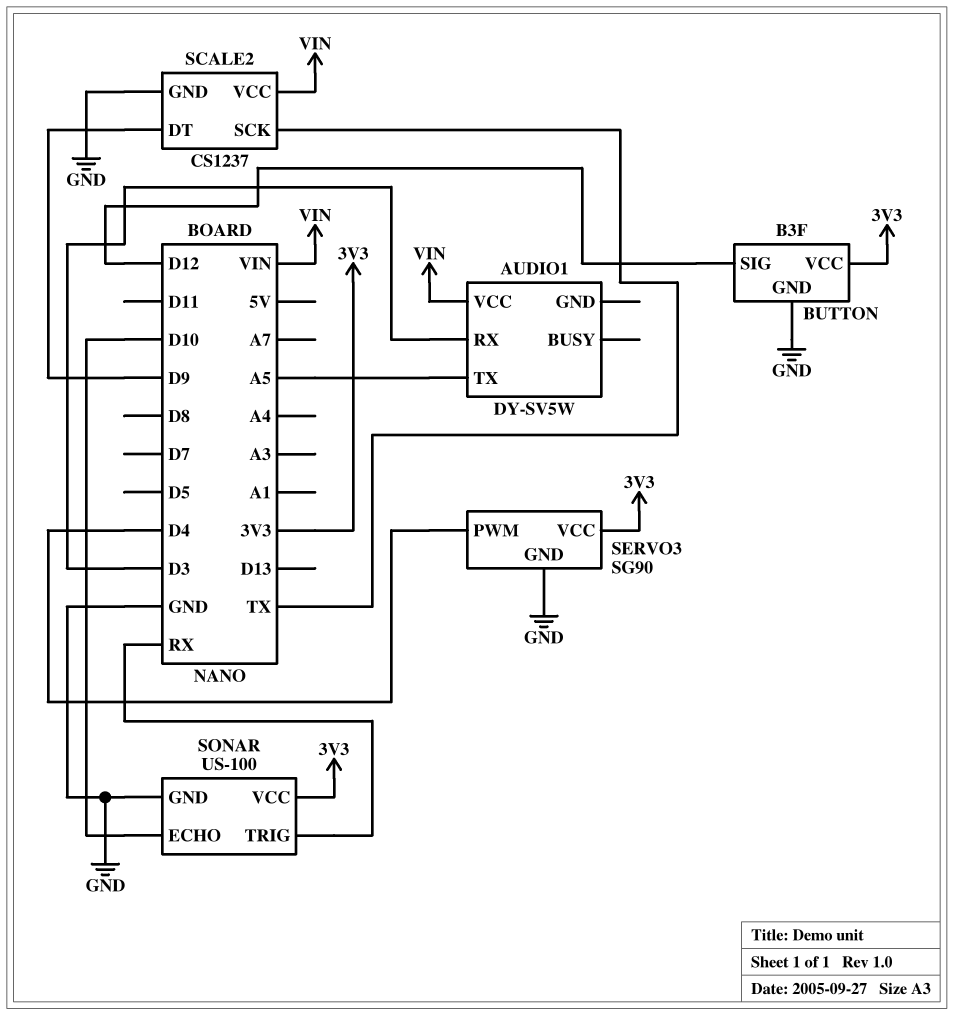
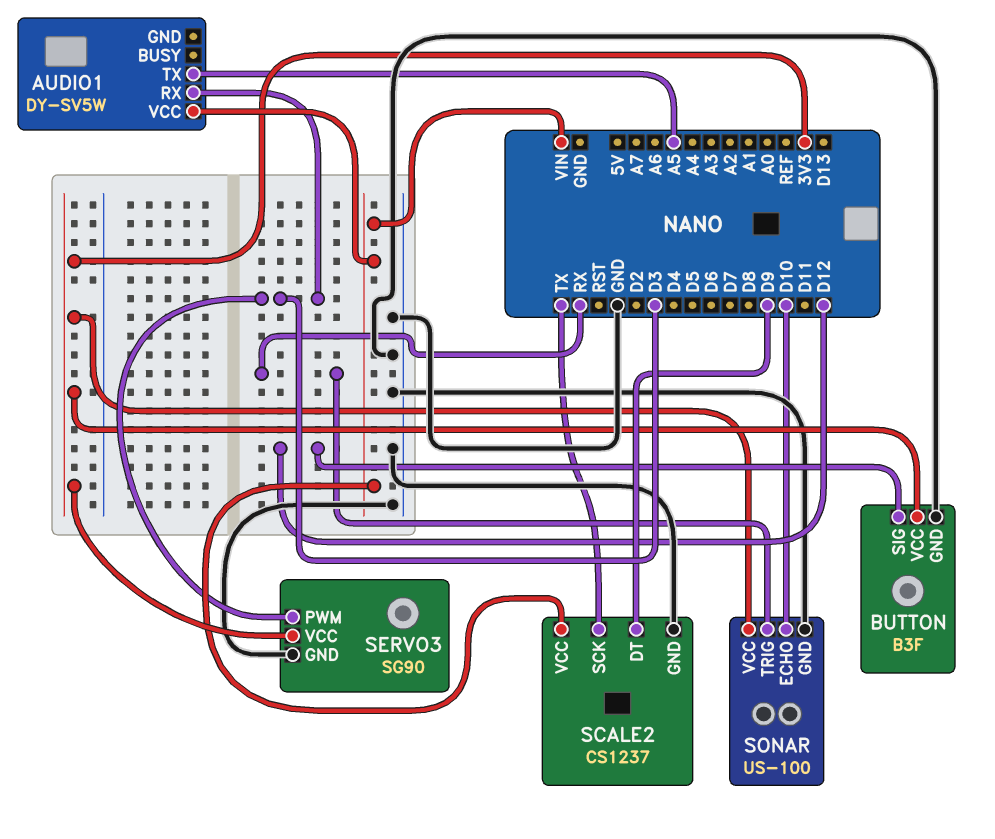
SERVO3 pin PWM: D4 -> D3

